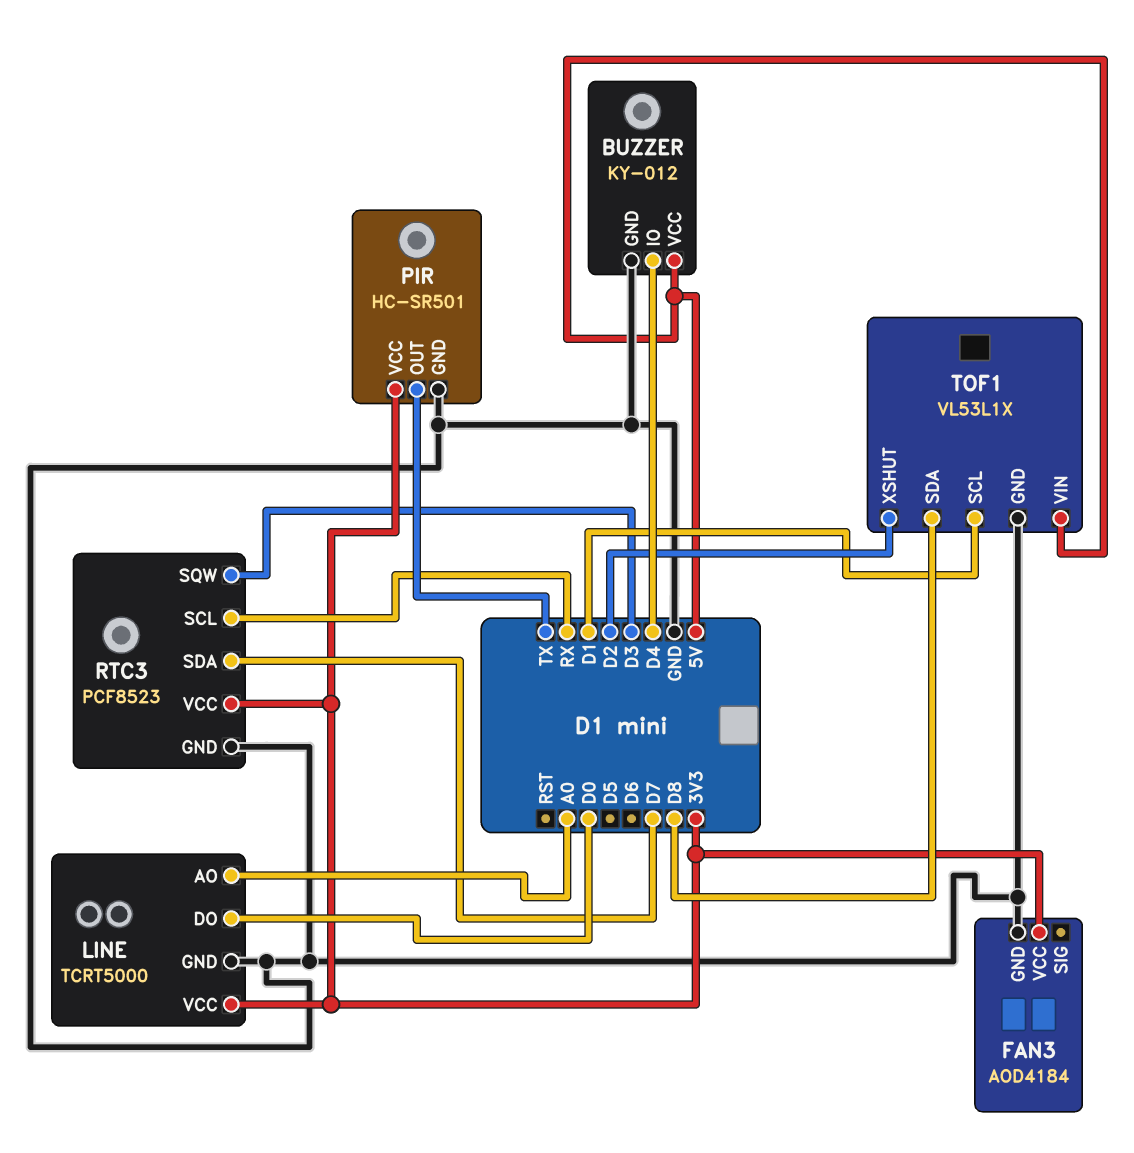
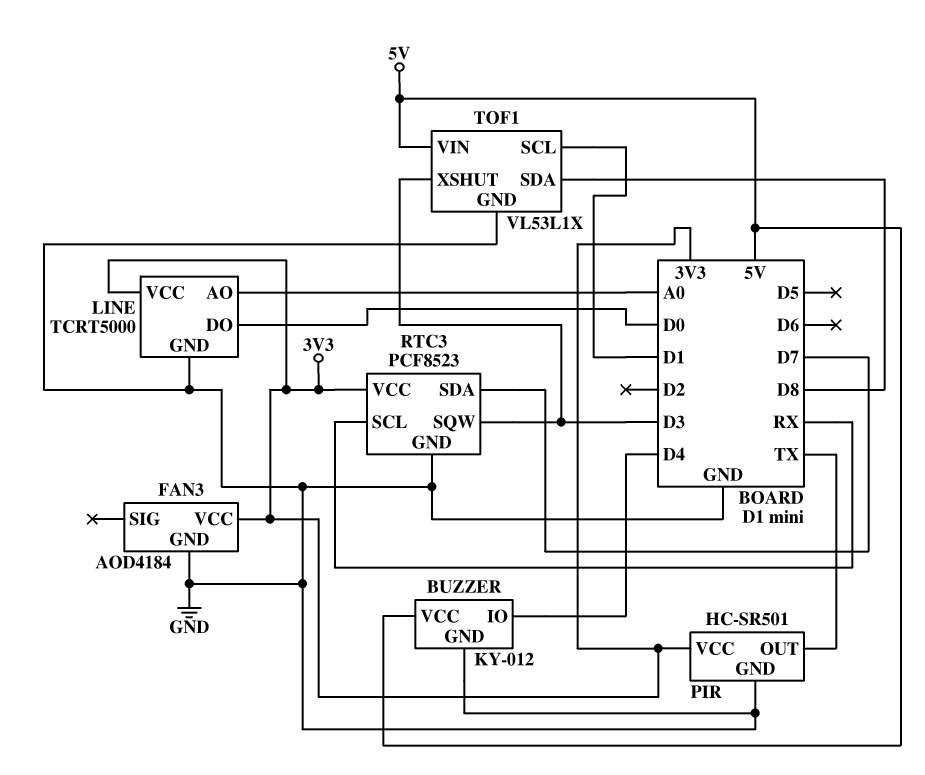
TOF1 pin XSHUT: D2 -> D3

